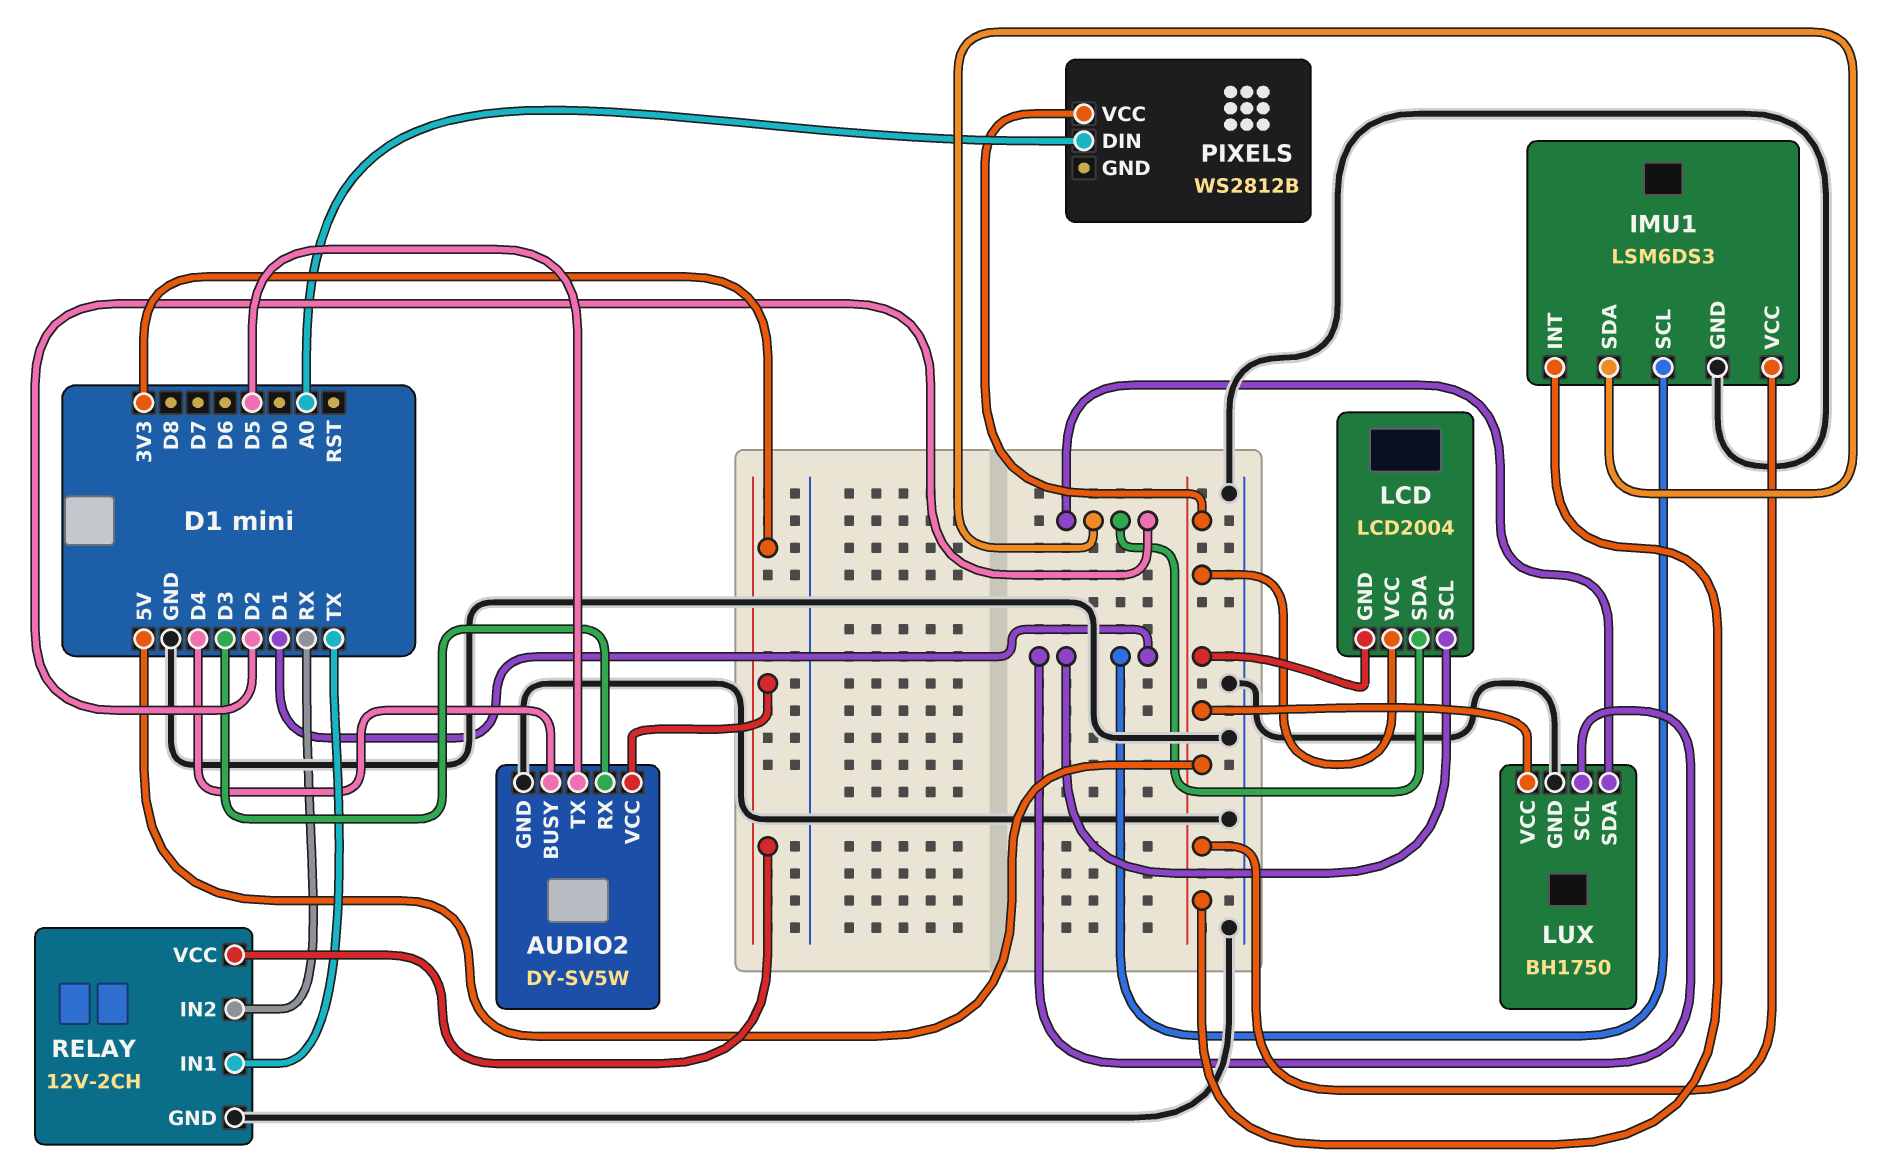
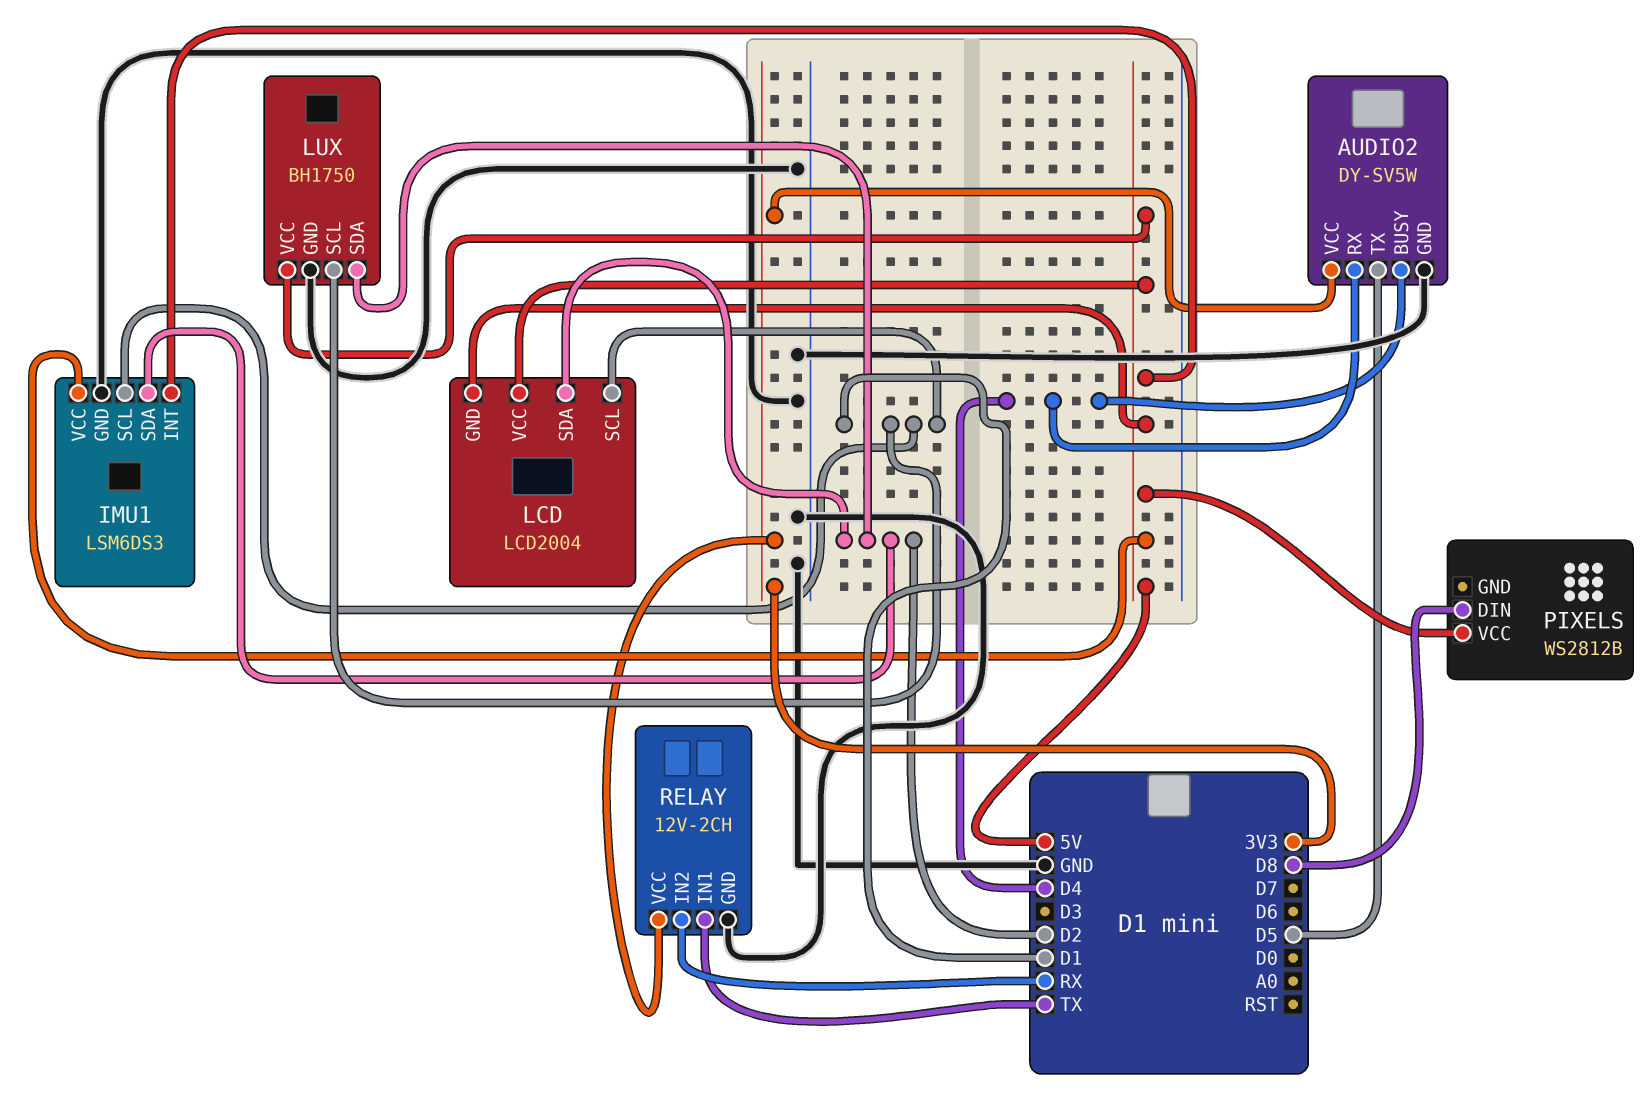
AUDIO2 pin RX: D3 -> D4
PIXELS pin DIN: A0 -> D8

